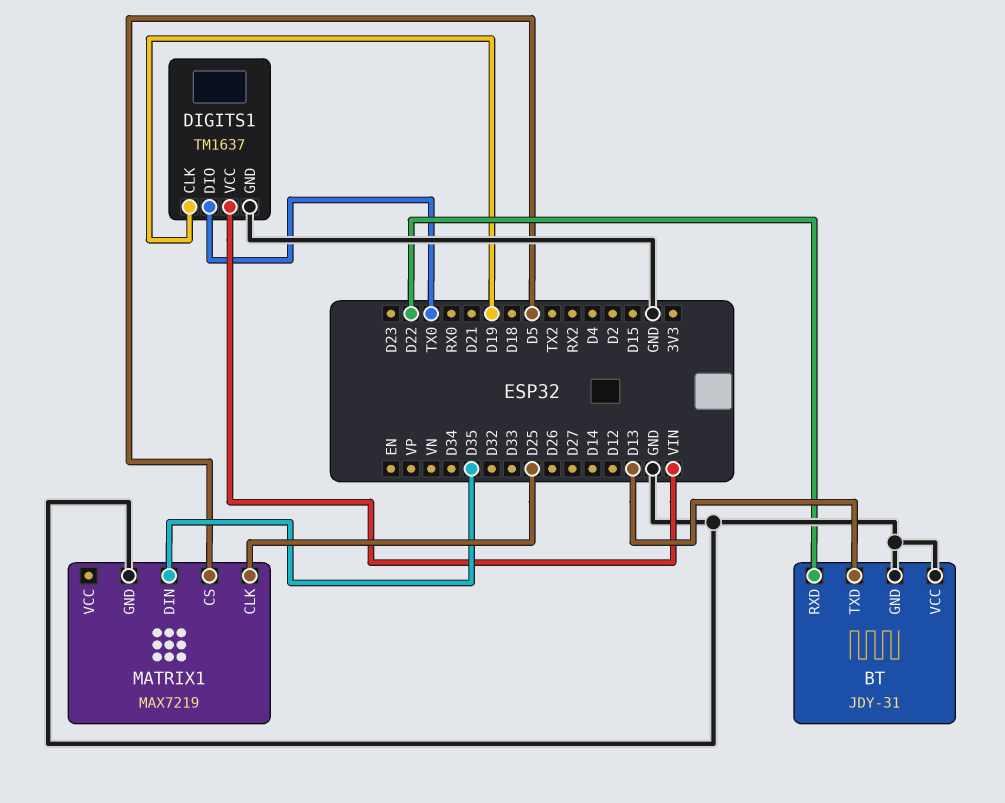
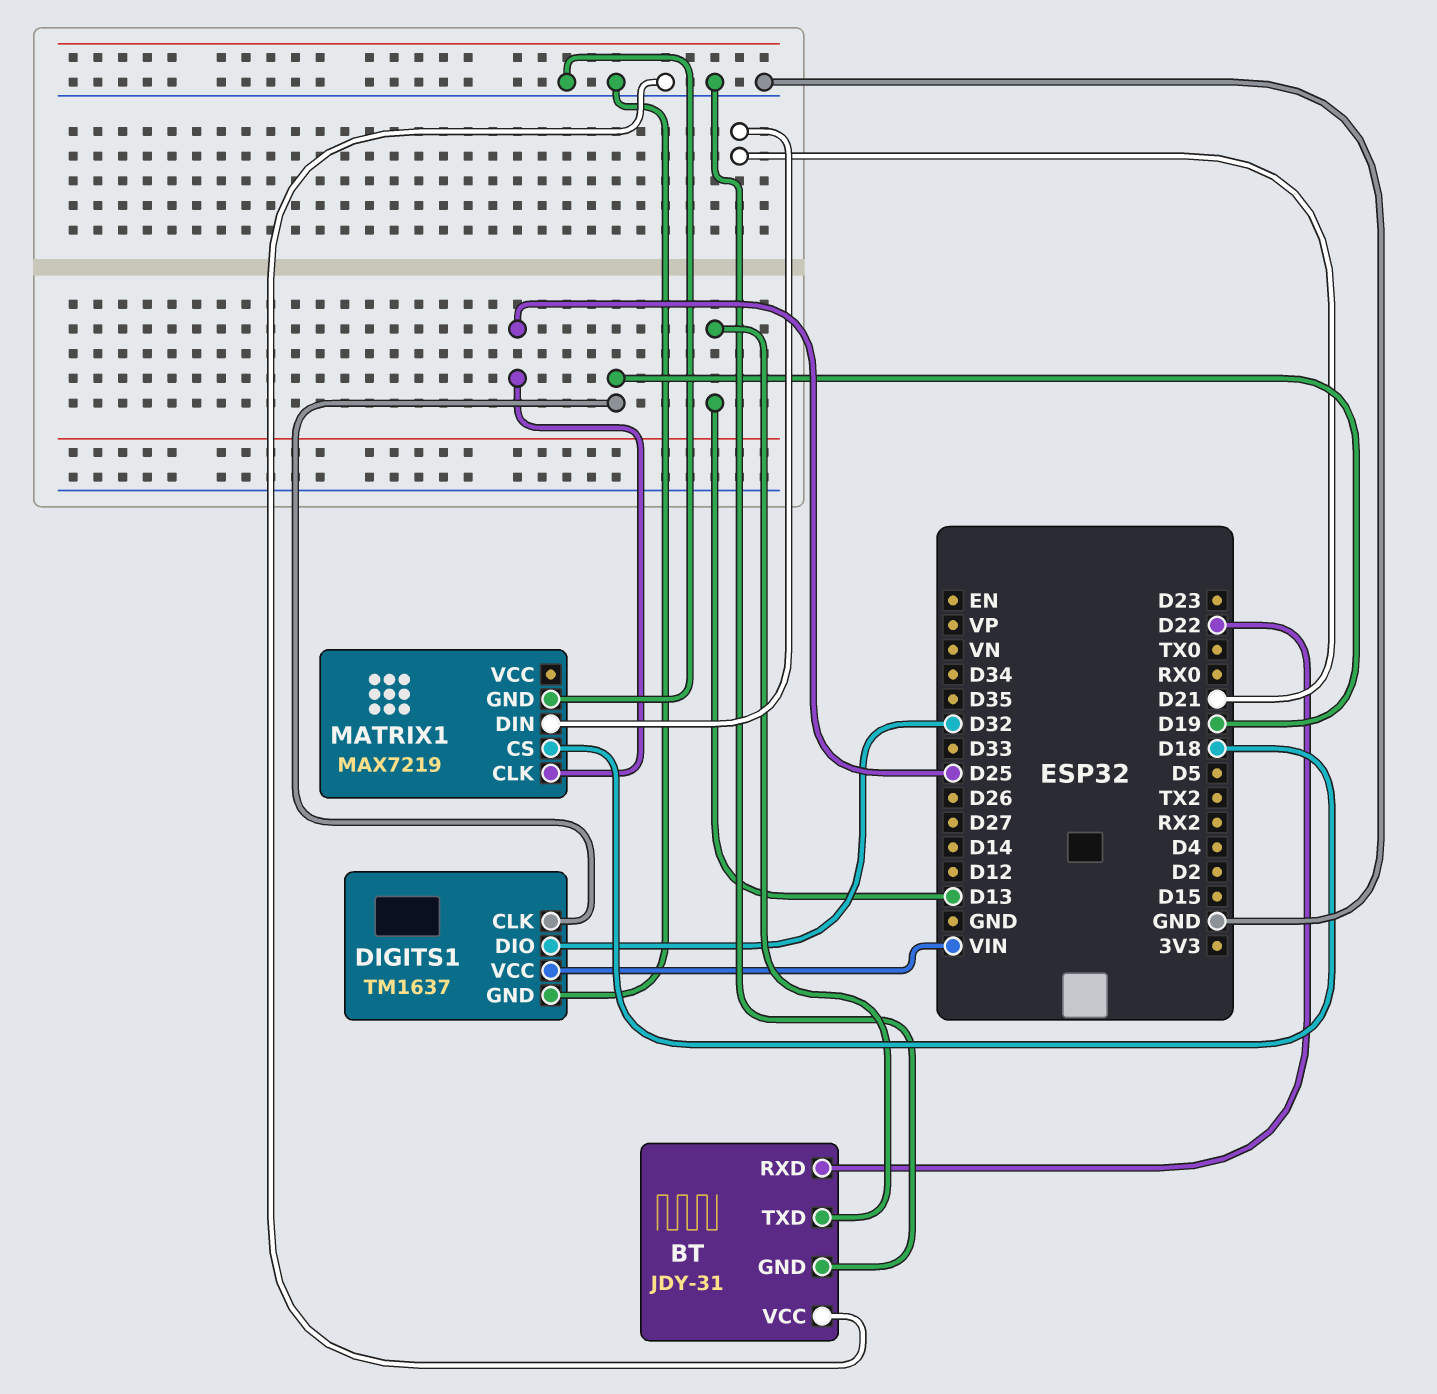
DIGITS1 pin DIO: TX0 -> D32
MATRIX1 pin CS: D5 -> D18
MATRIX1 pin DIN: D35 -> D21

